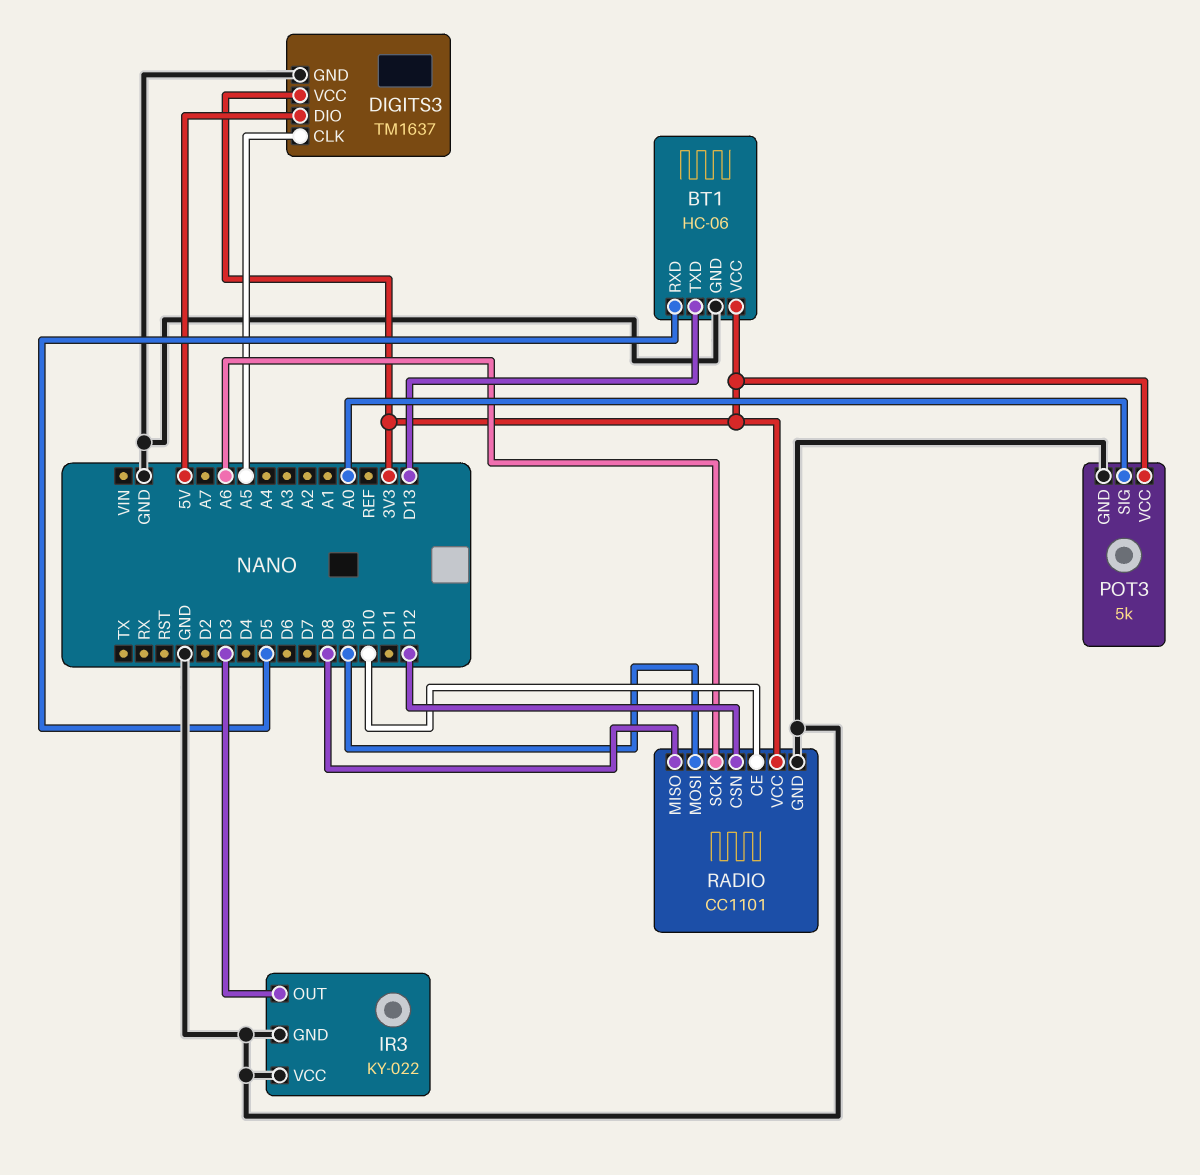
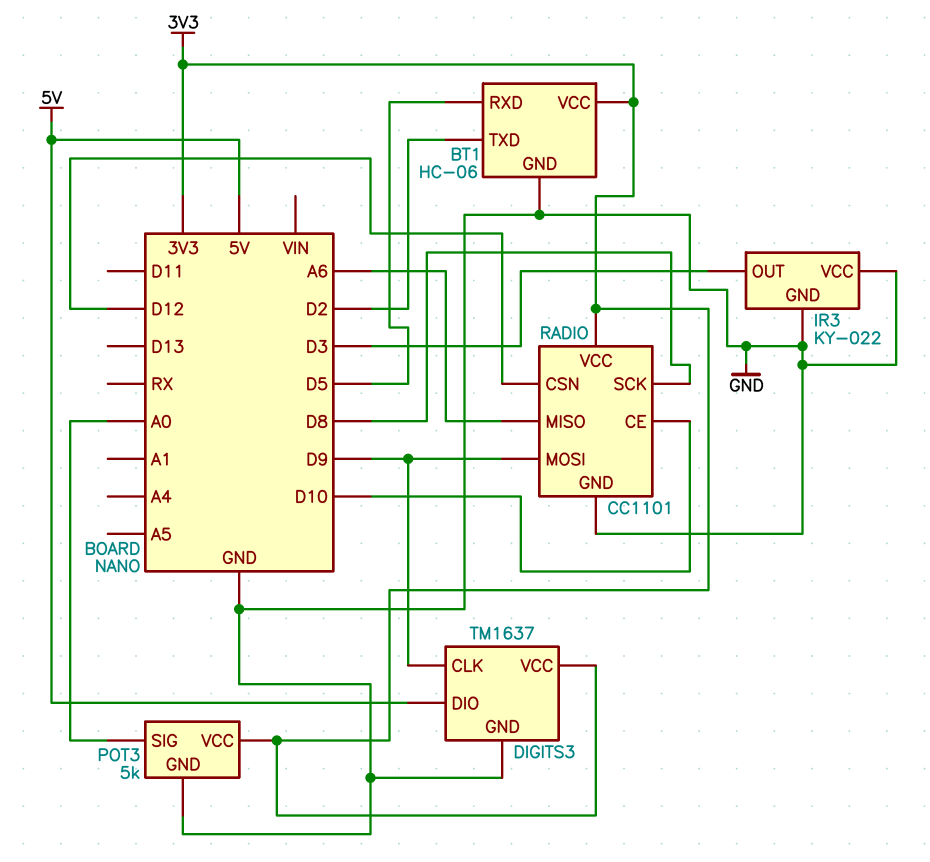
BT1 pin TXD: D13 -> D2
DIGITS3 pin CLK: A5 -> D9
RADIO pin MISO: D8 -> A6
RADIO pin SCK: A6 -> D8

